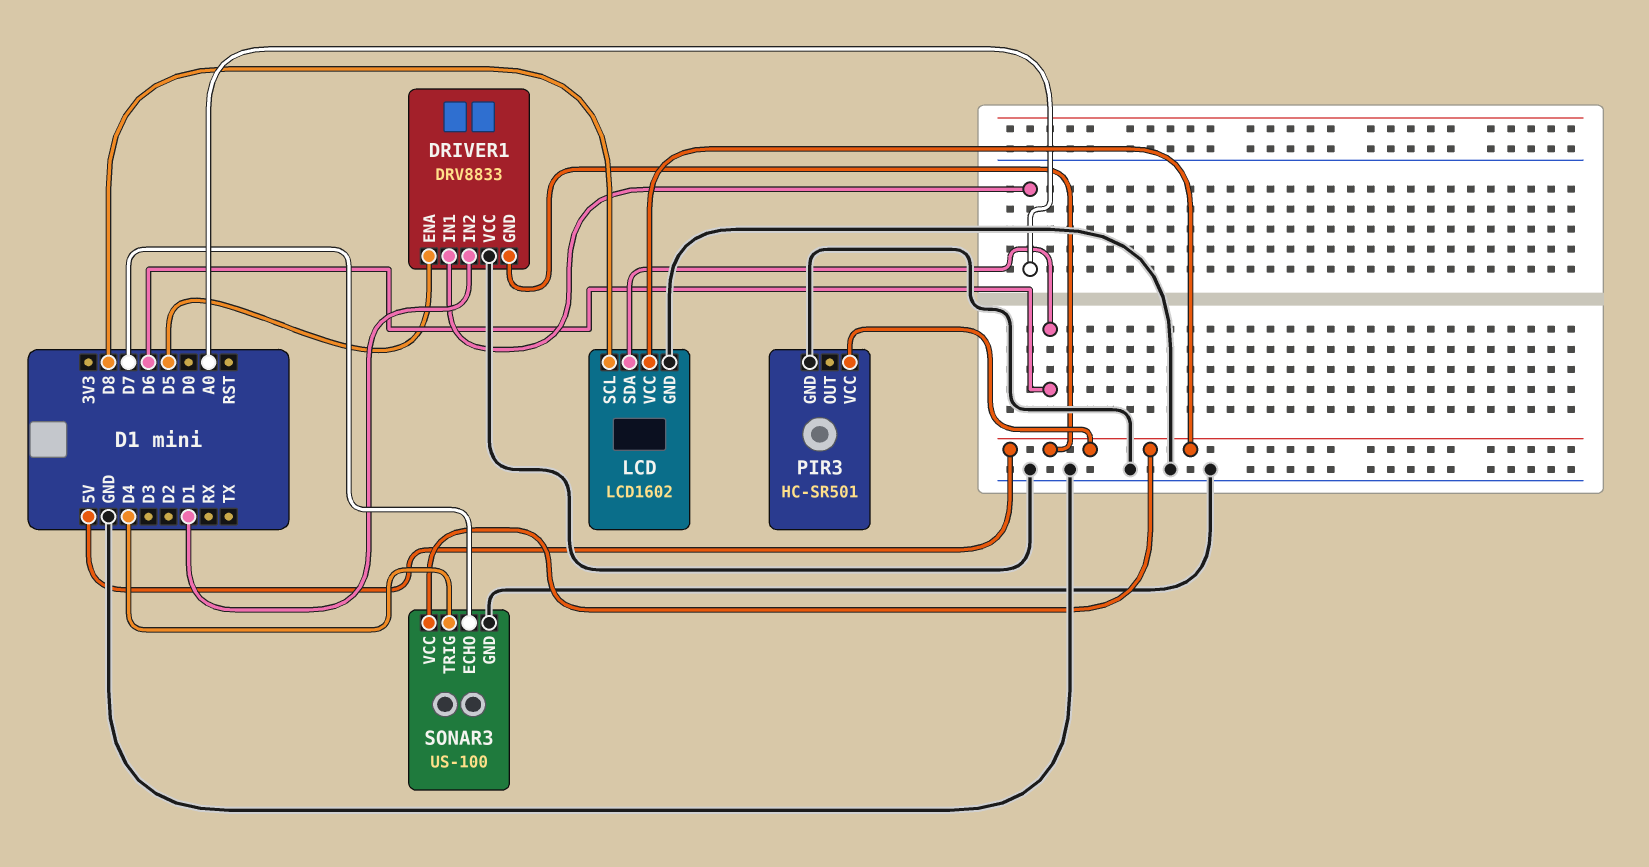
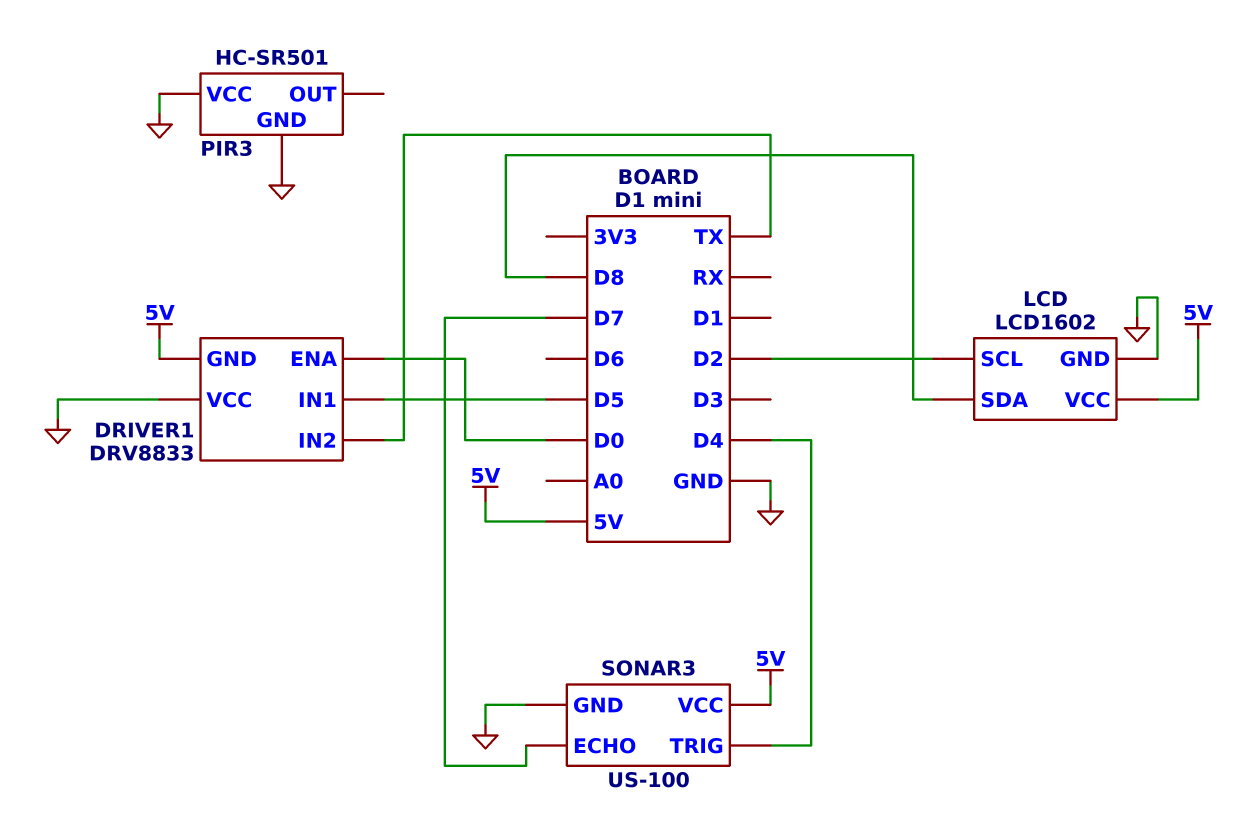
DRIVER1 pin ENA: D5 -> D0
DRIVER1 pin IN1: A0 -> D5
DRIVER1 pin IN2: D1 -> TX
LCD pin SCL: D8 -> D2
LCD pin SDA: D6 -> D8
PIR3 pin VCC: 5V -> GND

